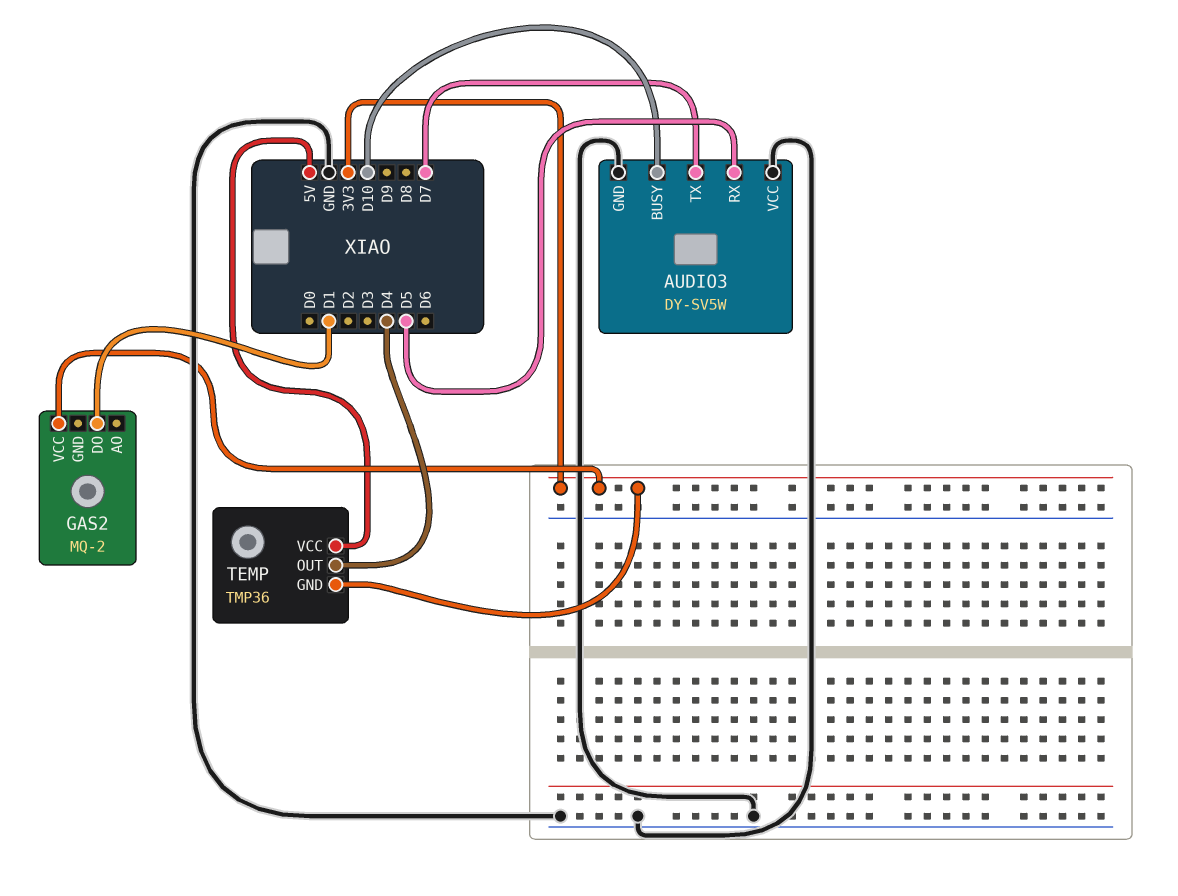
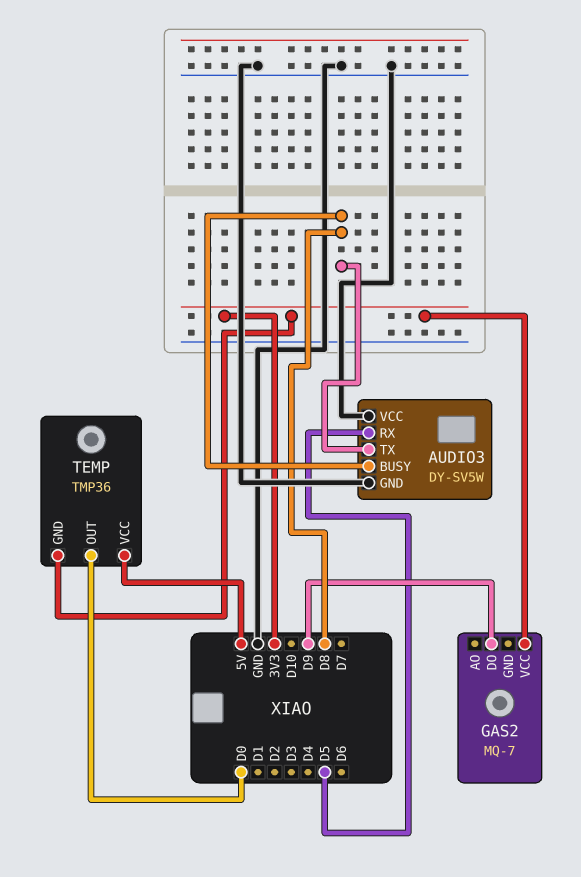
AUDIO3 pin BUSY: D10 -> D8
AUDIO3 pin TX: D7 -> D8
GAS2: MQ-2 -> MQ-7
GAS2 pin DO: D1 -> D9
TEMP pin OUT: D4 -> D0

